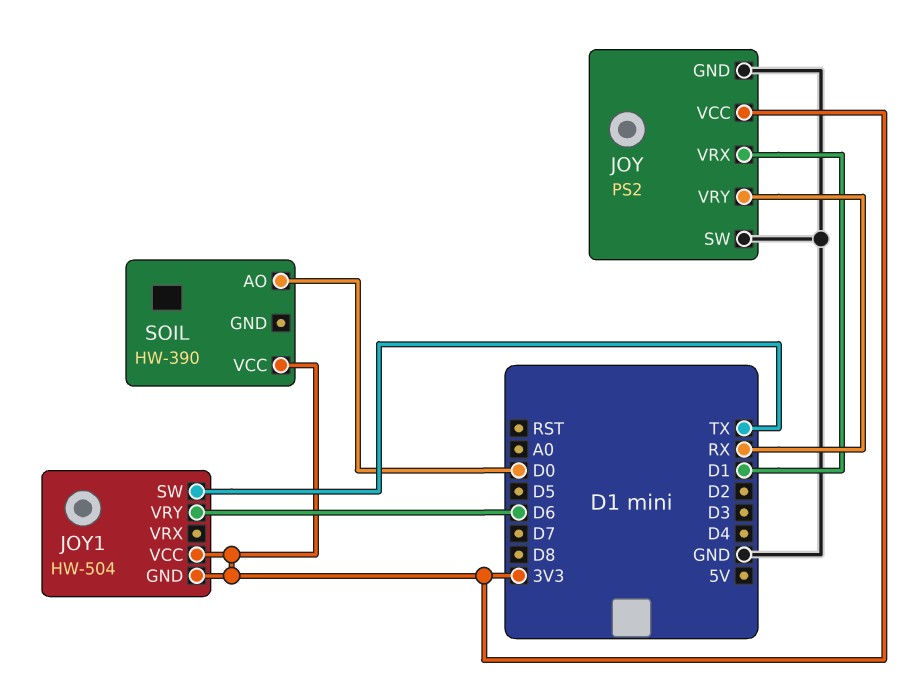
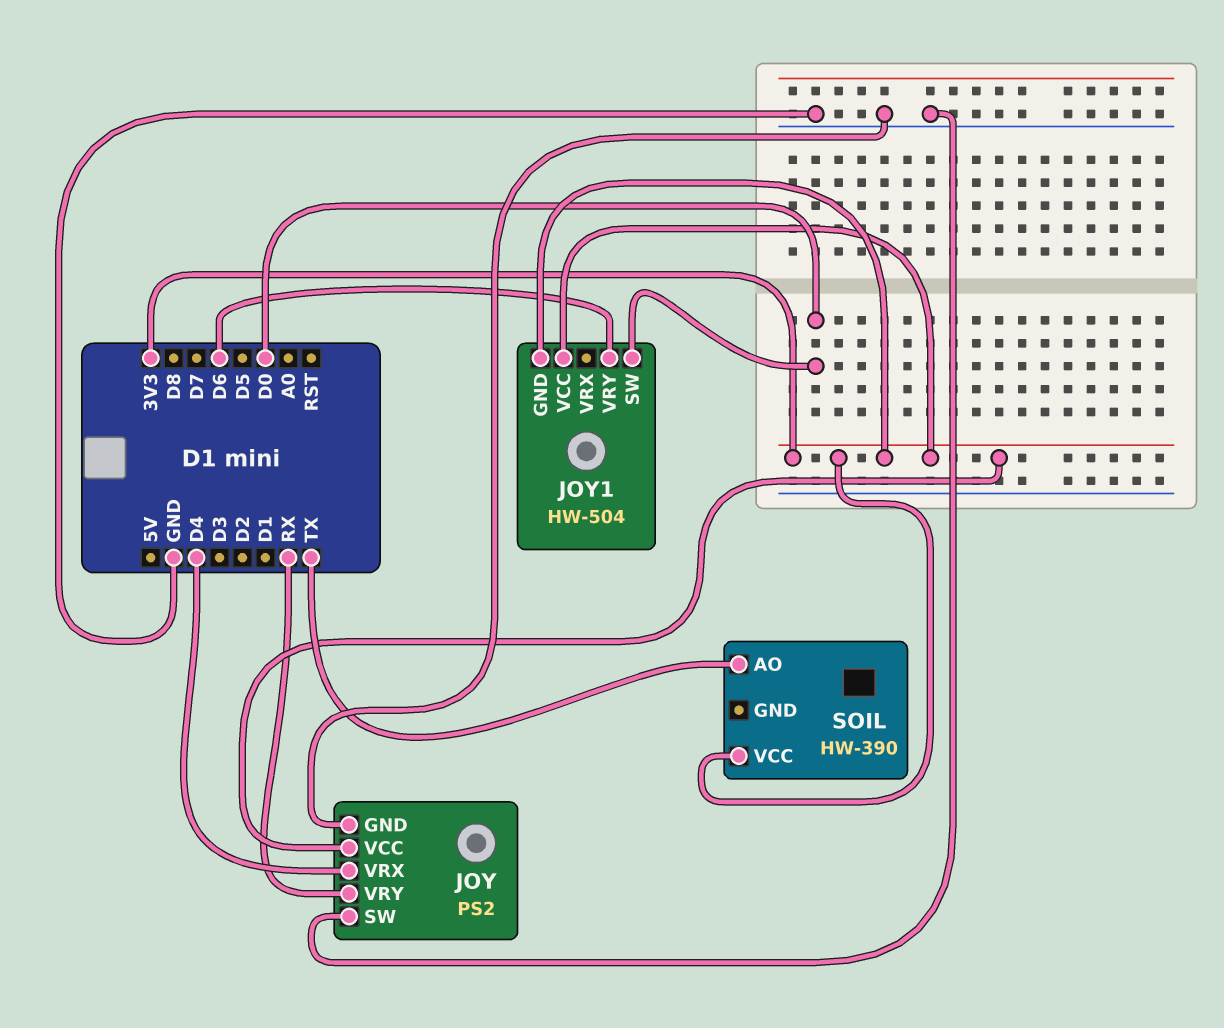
JOY pin VRX: D1 -> D4
JOY1 pin SW: TX -> D0
SOIL pin AO: D0 -> TX

